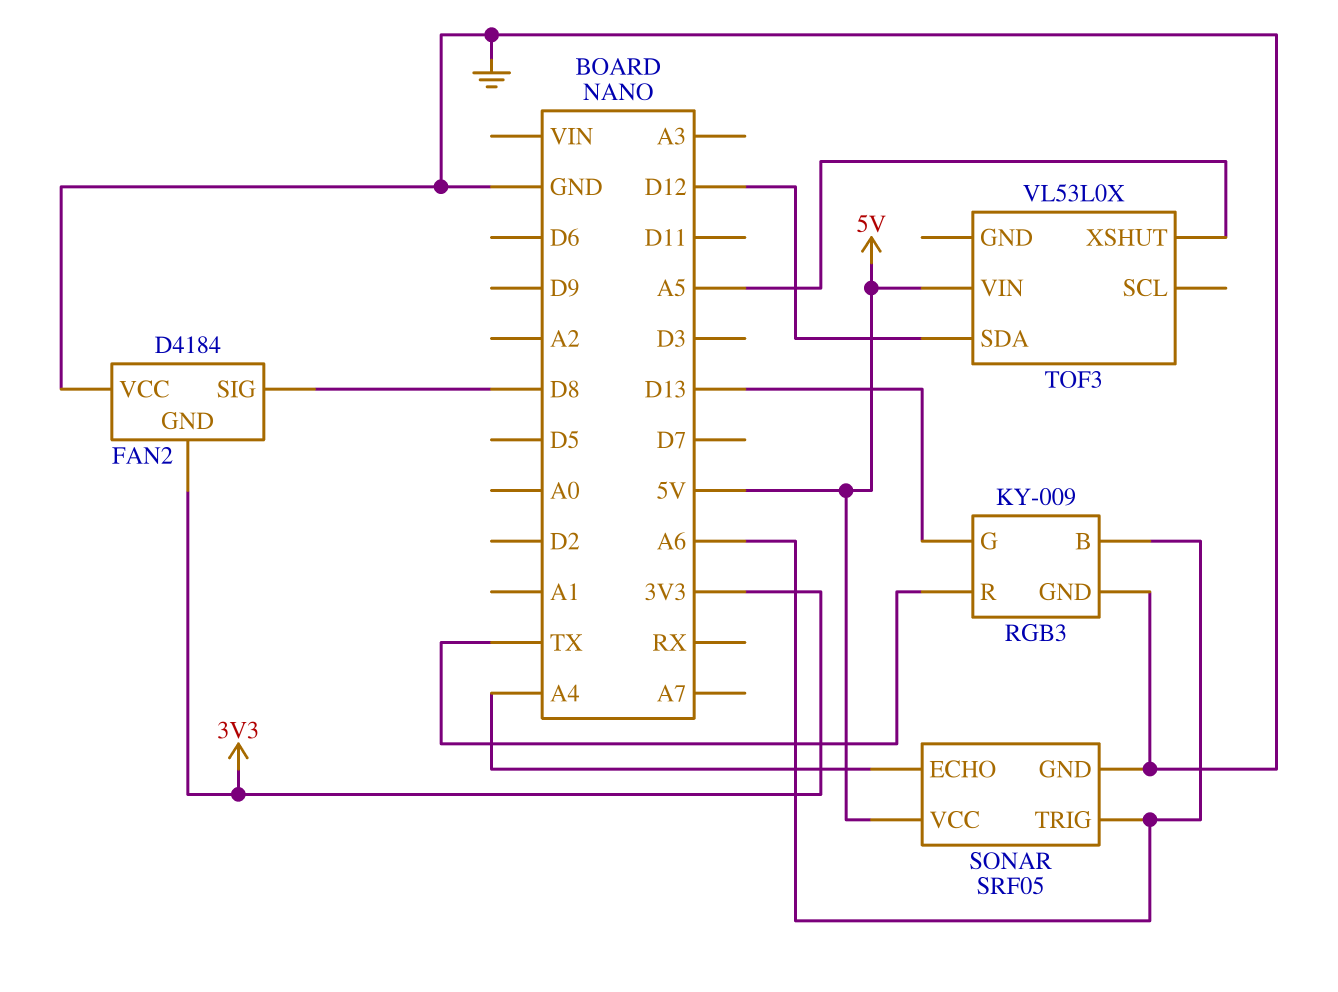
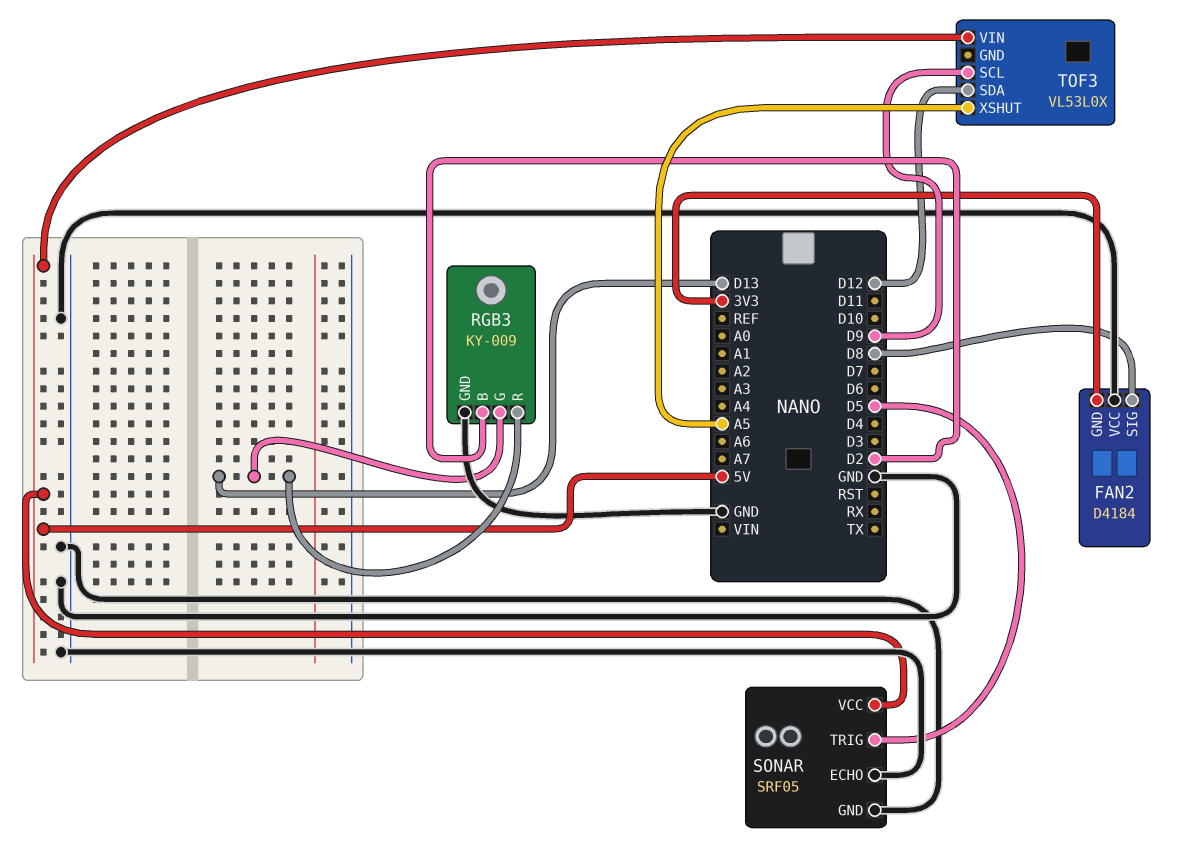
RGB3 pin B: A6 -> D2
RGB3 pin R: TX -> D13
SONAR pin ECHO: A4 -> GND
SONAR pin TRIG: A6 -> D5
TOF3 pin SCL: none -> D9

